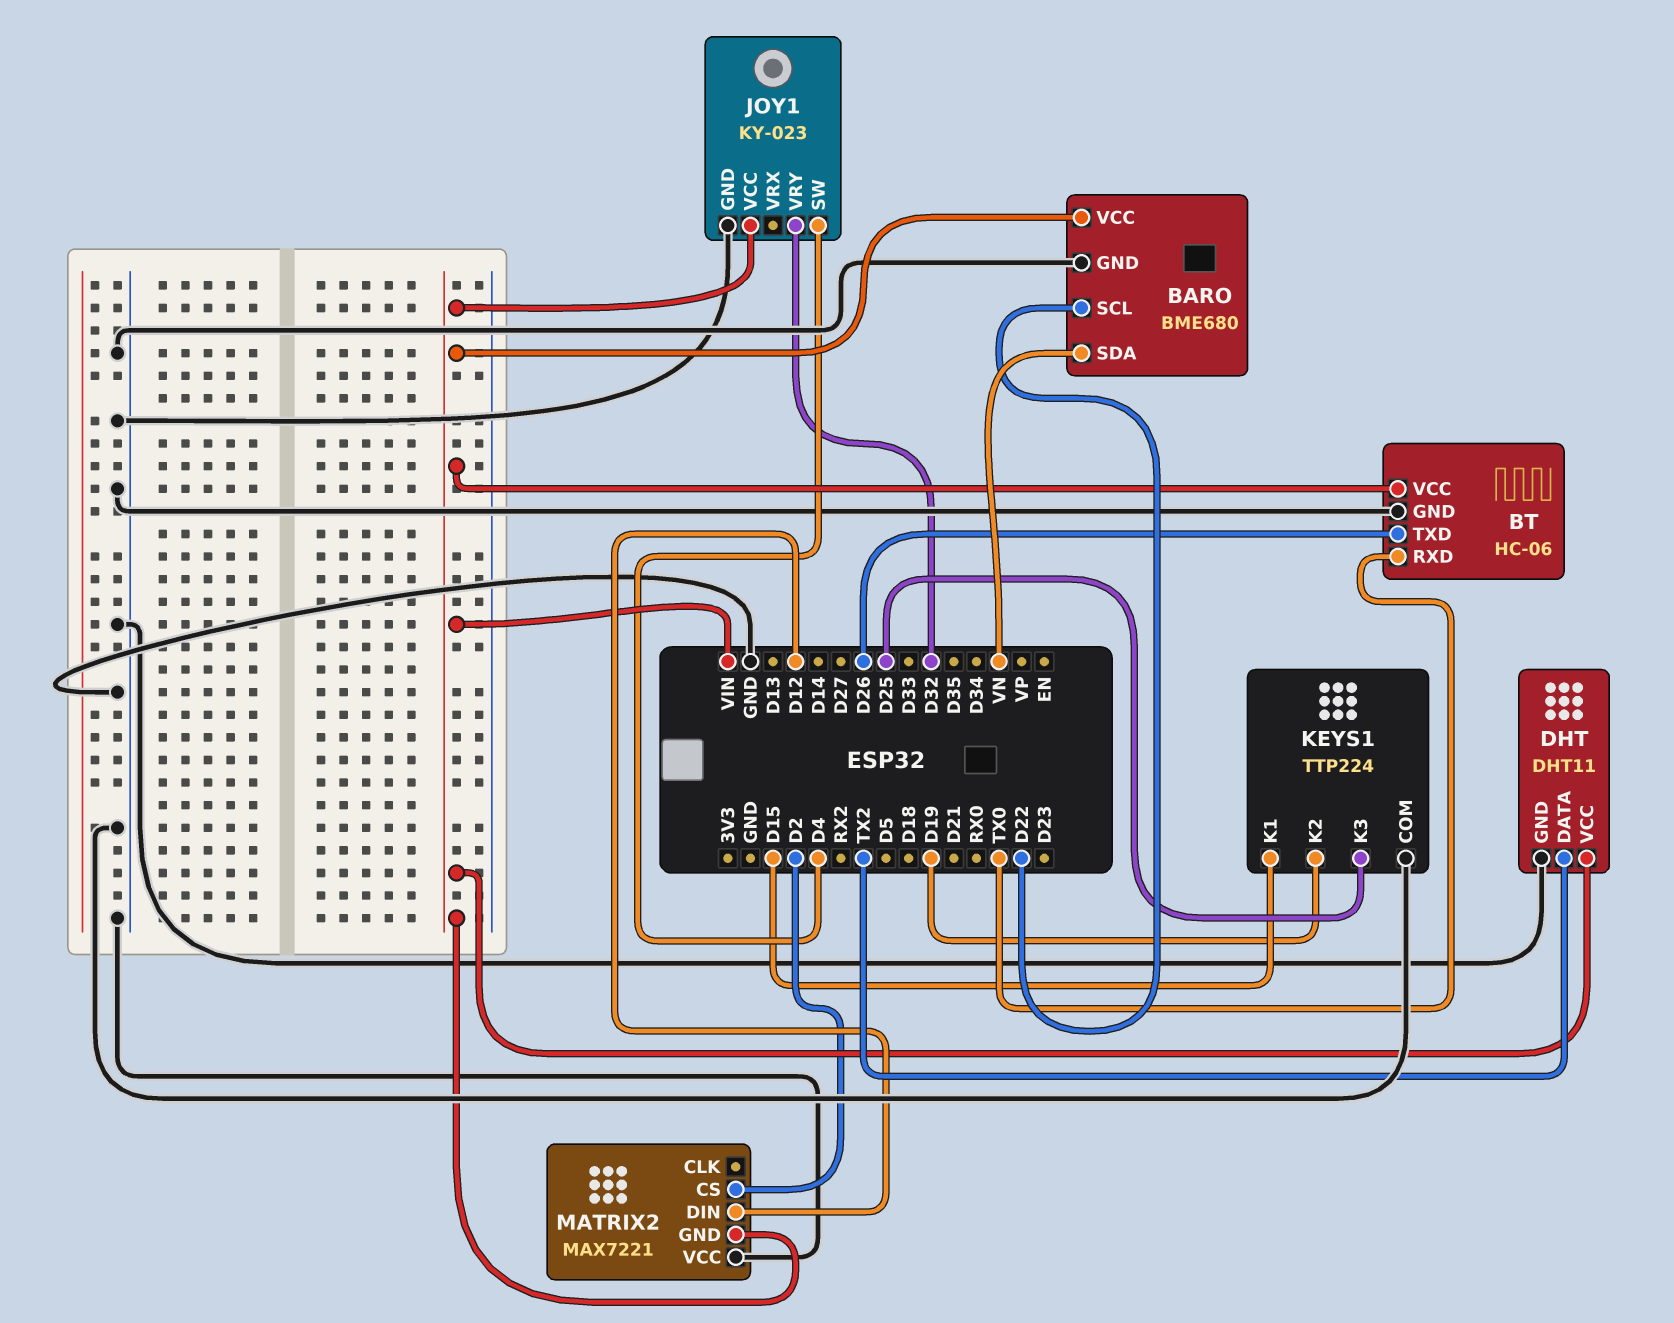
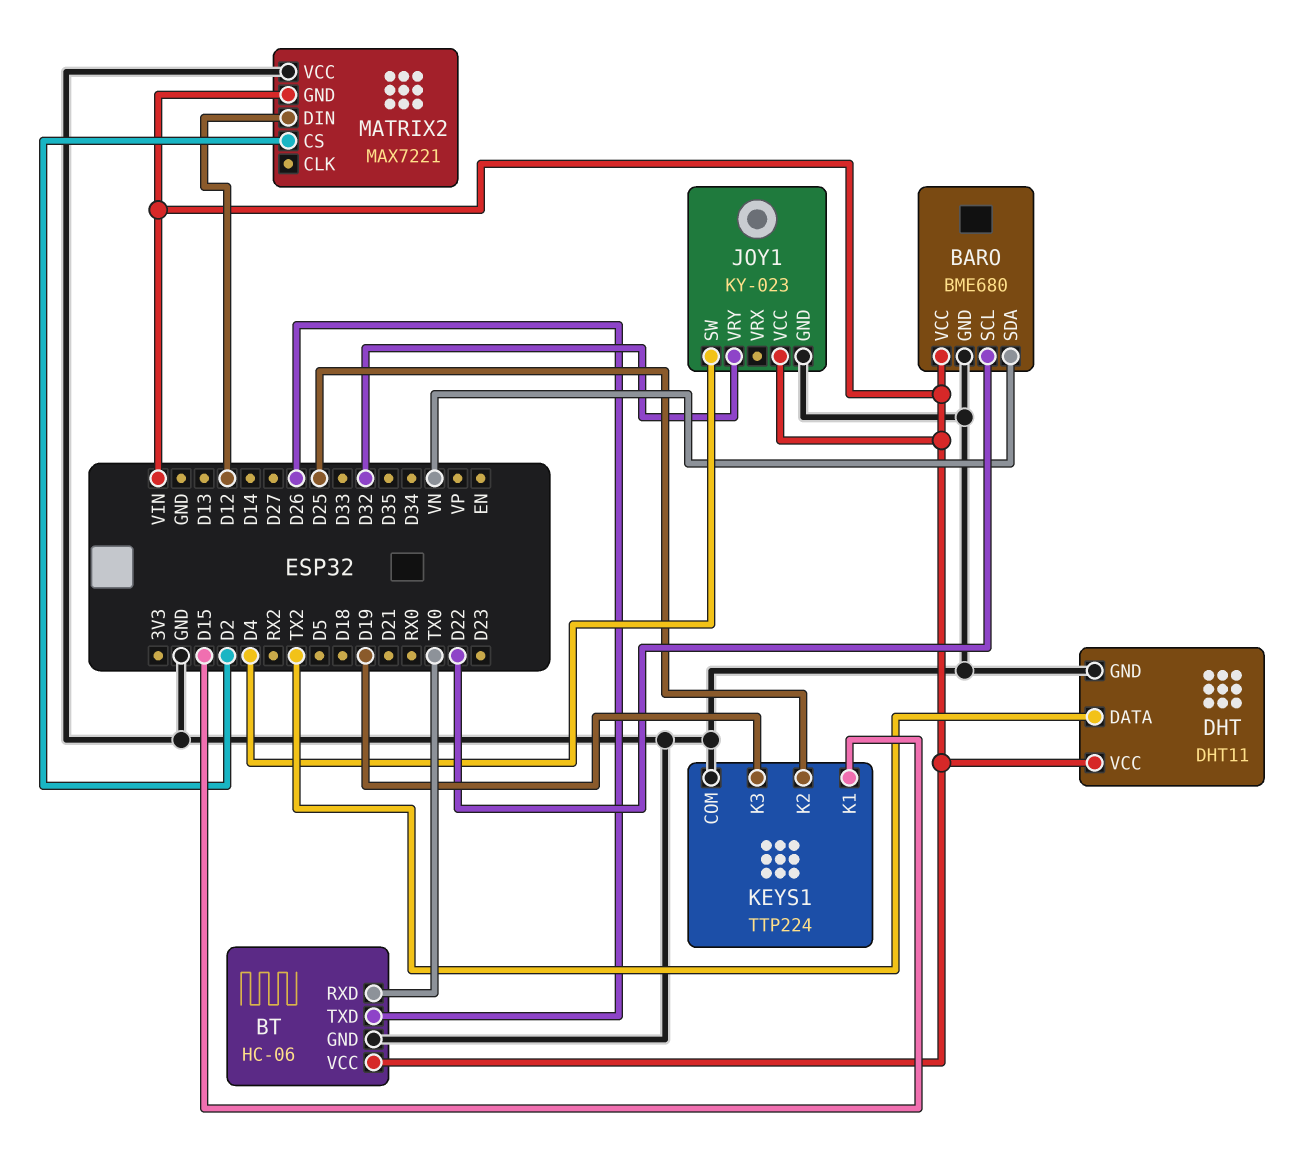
KEYS1 pin K2: D19 -> D25
KEYS1 pin K3: D25 -> D19

